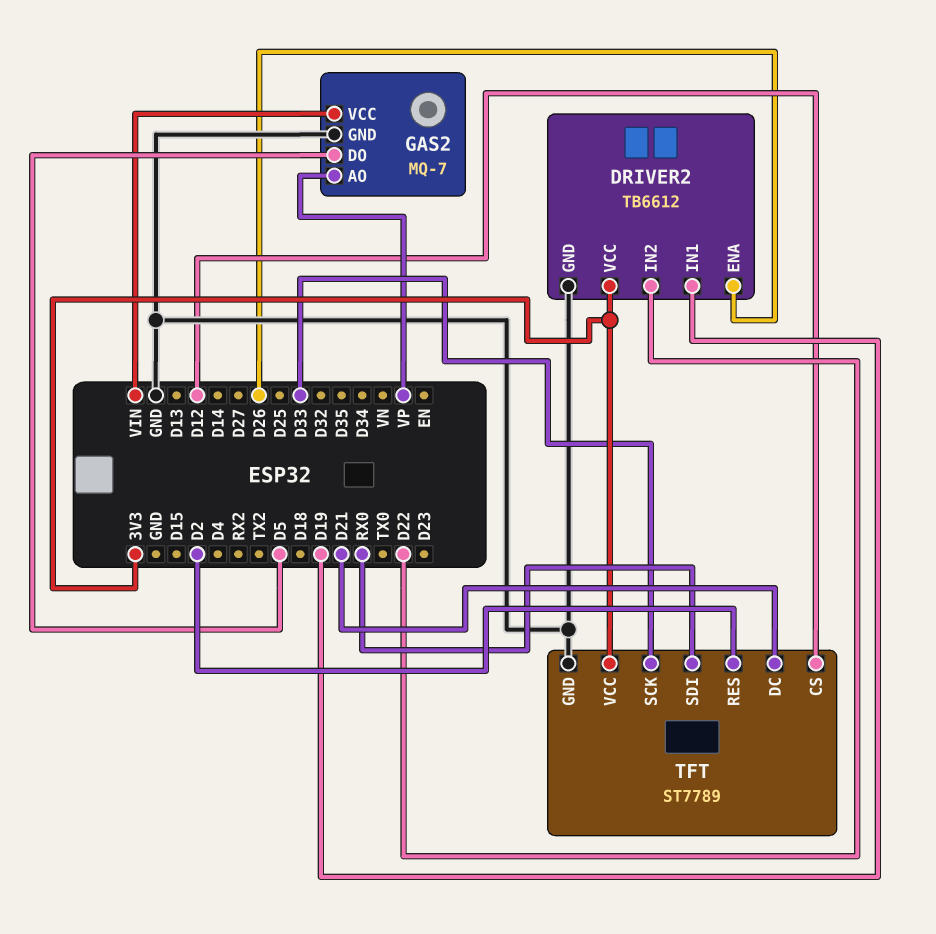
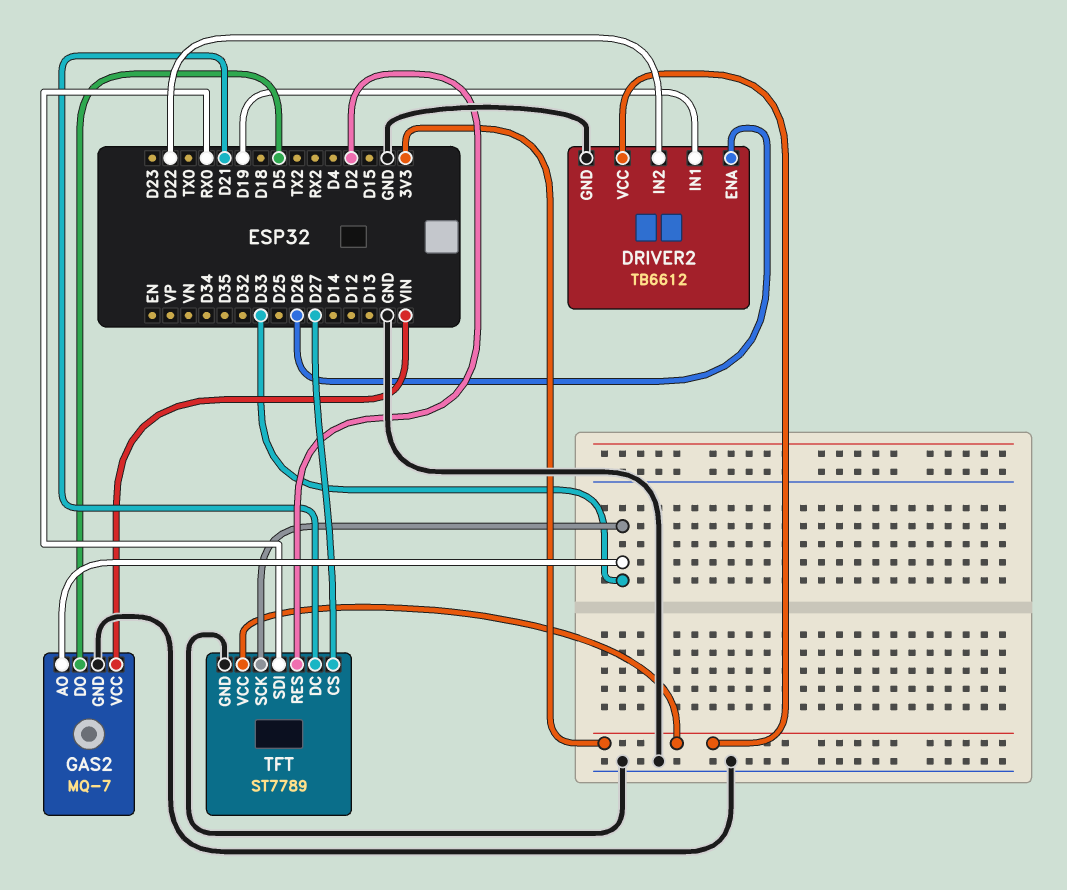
GAS2 pin AO: VP -> D33
TFT pin CS: D12 -> D27

